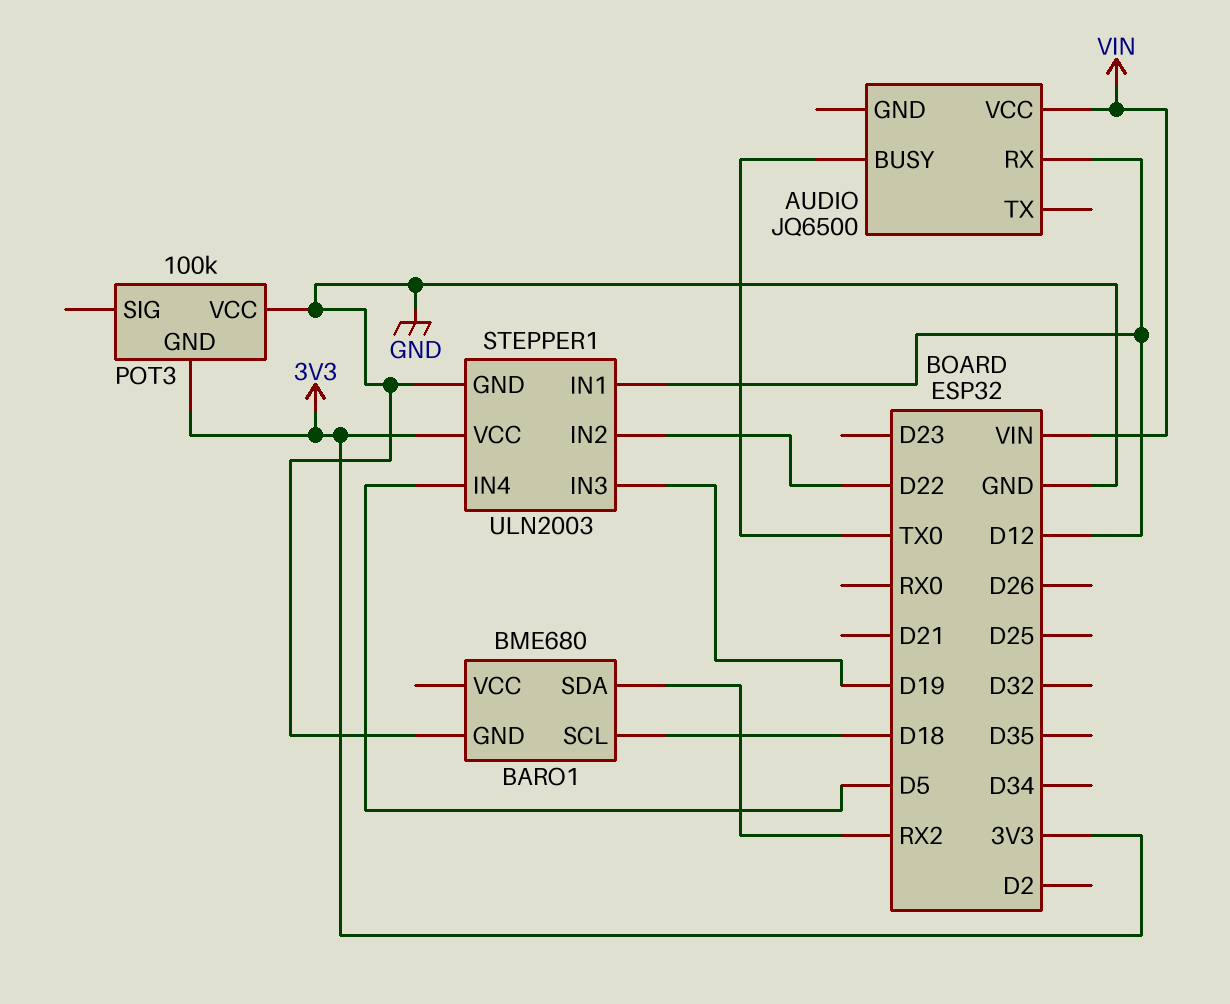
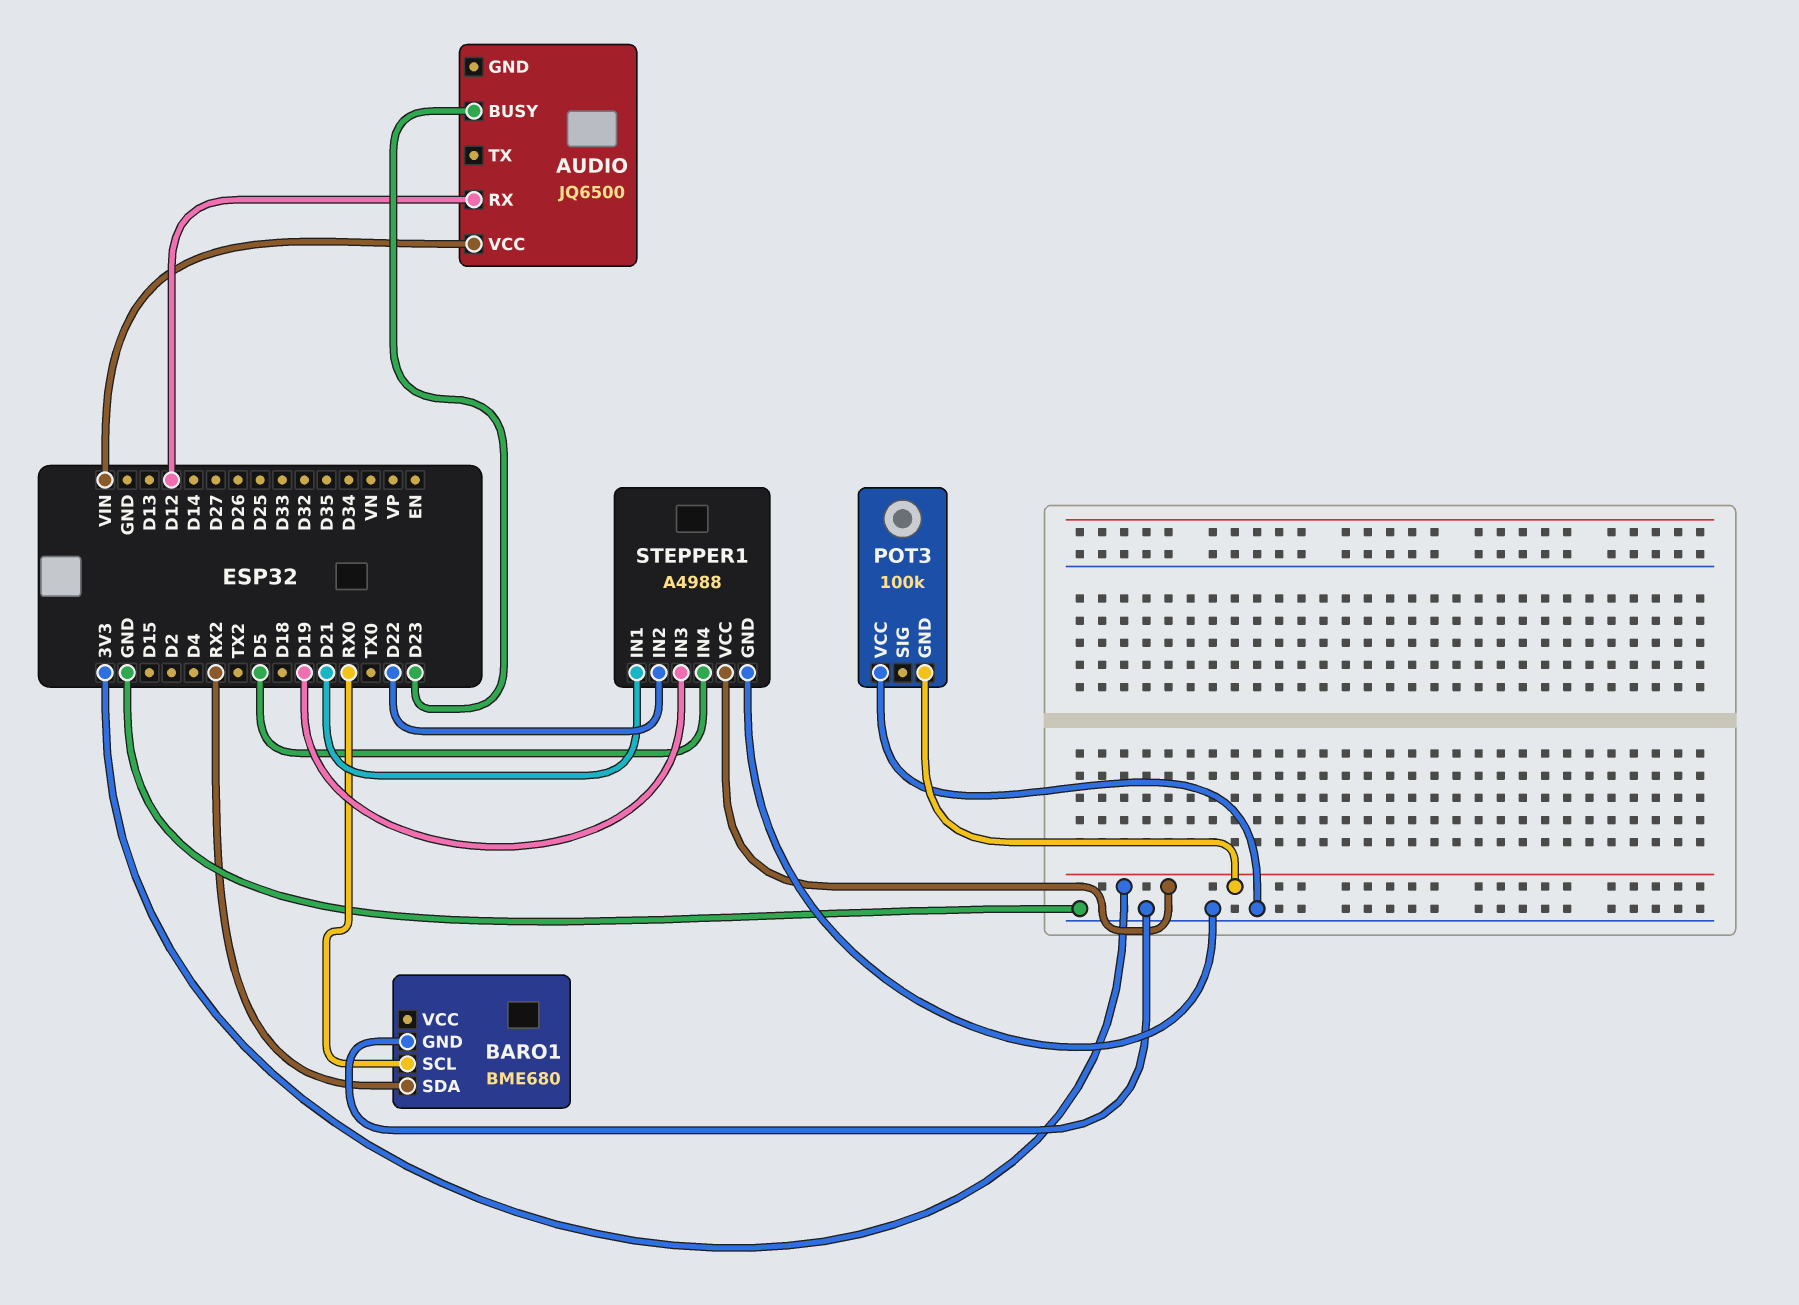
AUDIO pin BUSY: TX0 -> D23
BARO1 pin SCL: D18 -> RX0
STEPPER1: ULN2003 -> A4988
STEPPER1 pin IN1: D12 -> D21

